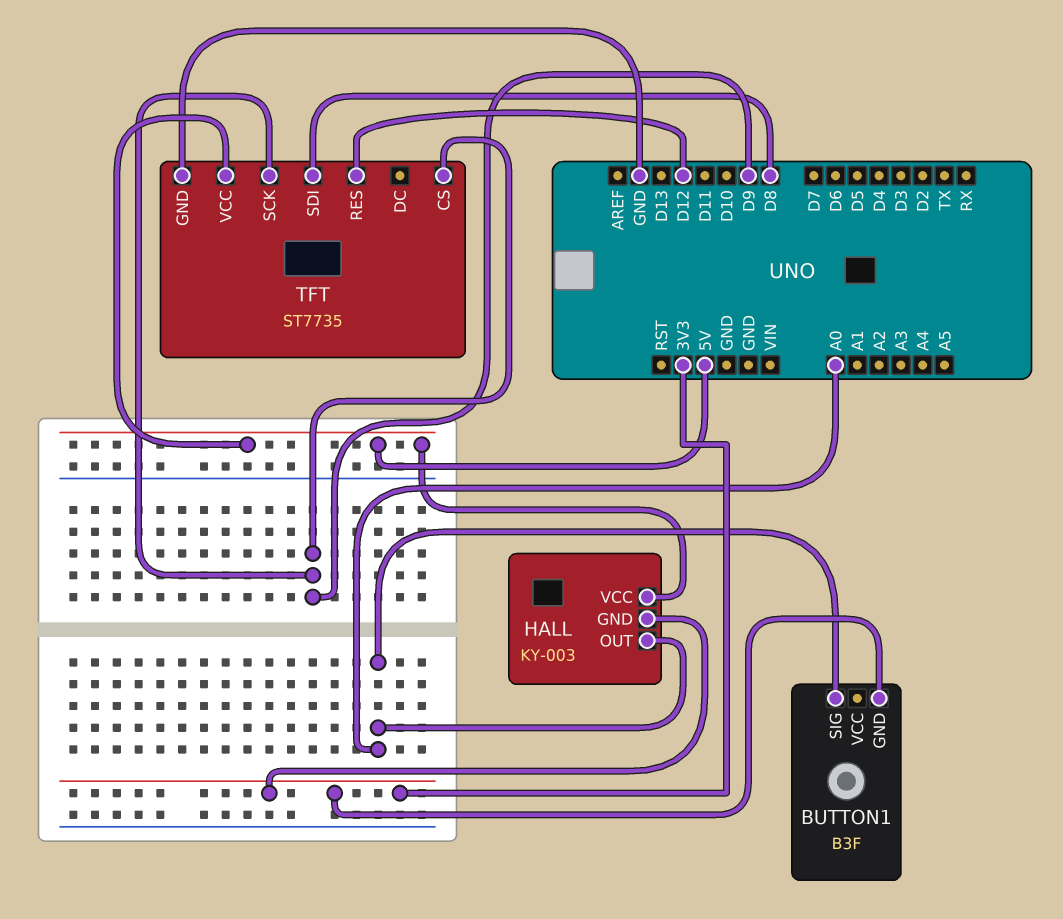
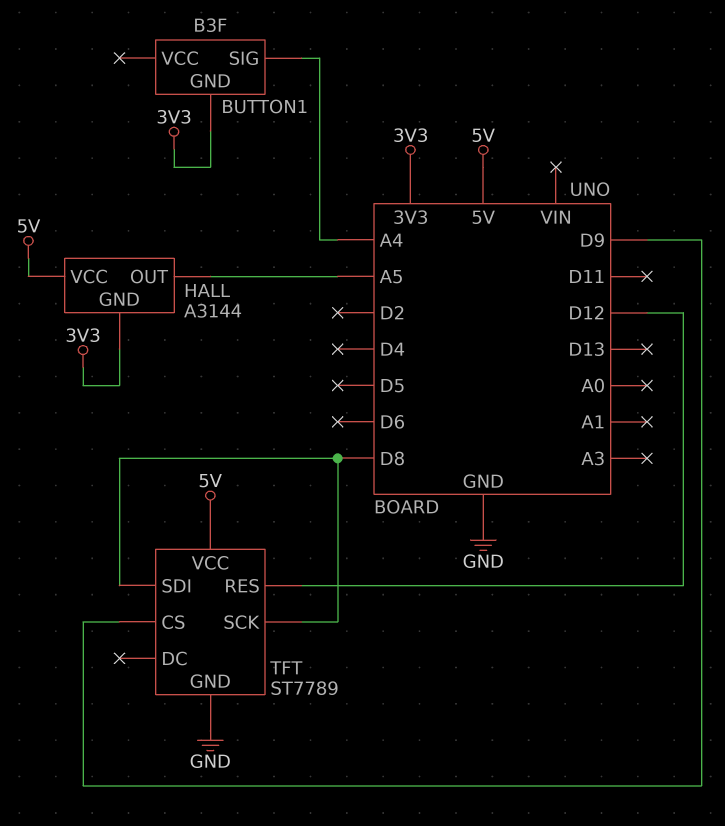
BUTTON1 pin SIG: A0 -> A4
HALL: KY-003 -> A3144
HALL pin OUT: A0 -> A5
TFT: ST7735 -> ST7789
TFT pin SCK: D9 -> D8

